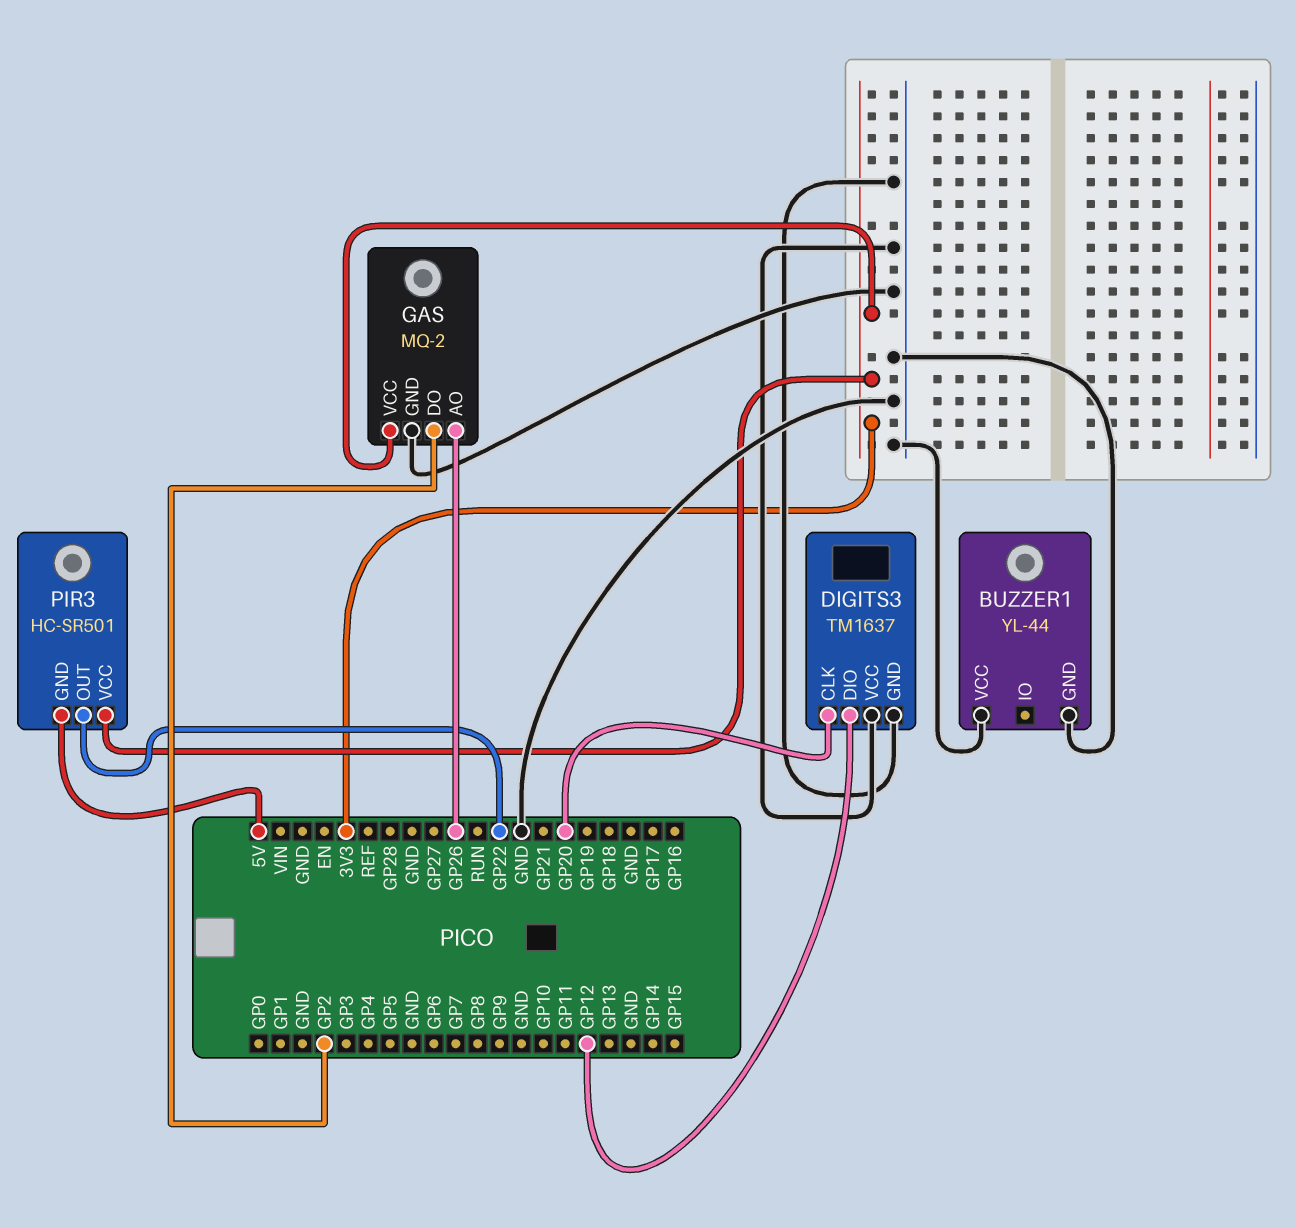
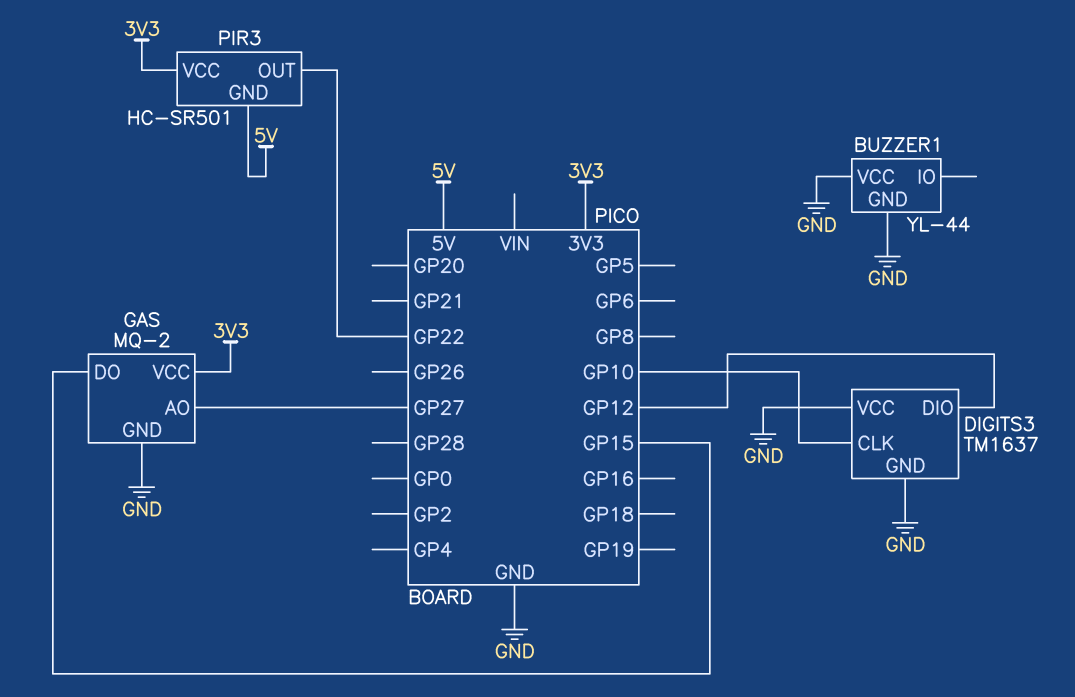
DIGITS3 pin CLK: GP20 -> GP10
GAS pin AO: GP26 -> GP27
GAS pin DO: GP2 -> GP15

